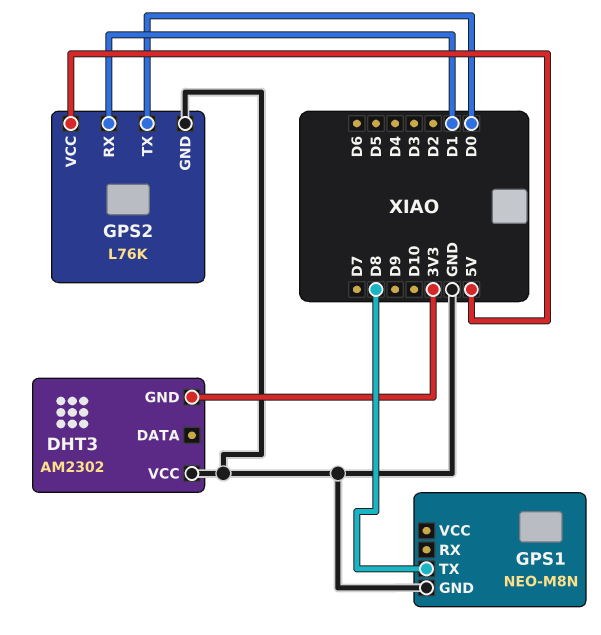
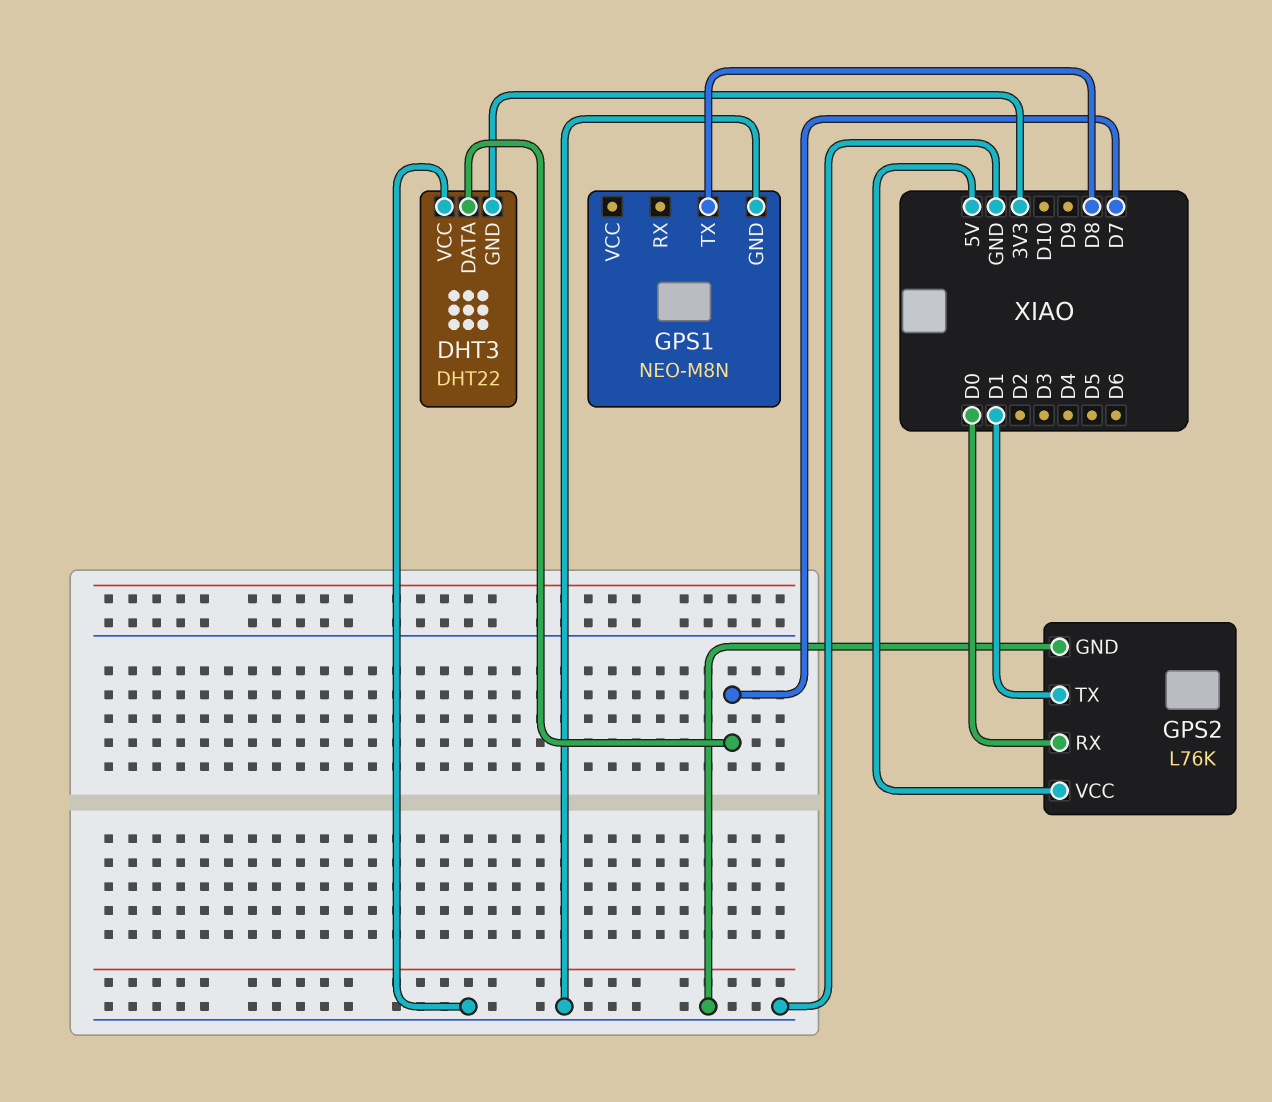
DHT3: AM2302 -> DHT22
DHT3 pin DATA: none -> D7
GPS2 pin RX: D1 -> D0
GPS2 pin TX: D0 -> D1

